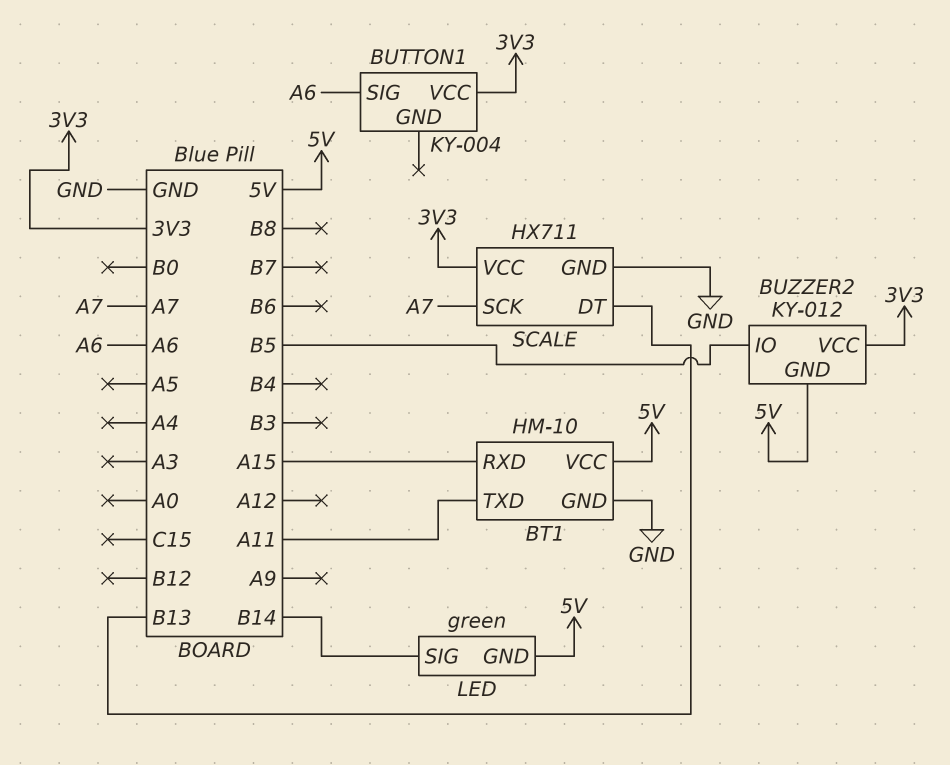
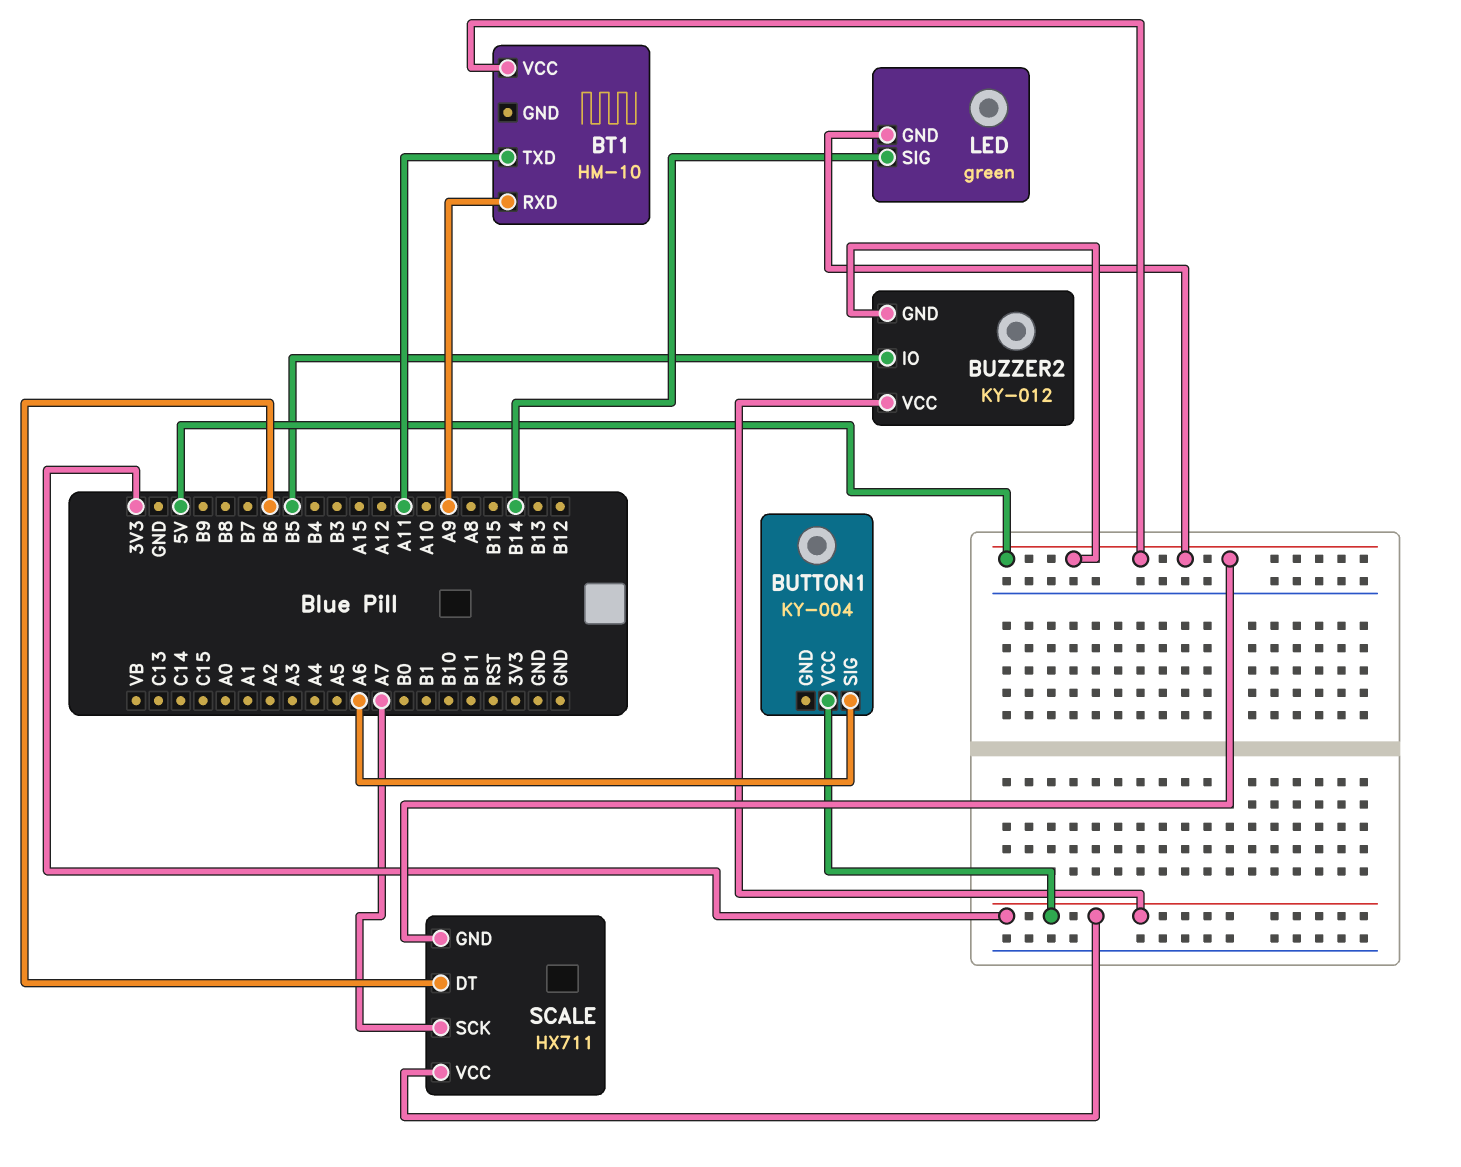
BT1 pin GND: GND -> none
BT1 pin RXD: A15 -> A9
SCALE pin DT: B13 -> B6
SCALE pin GND: GND -> 5V

